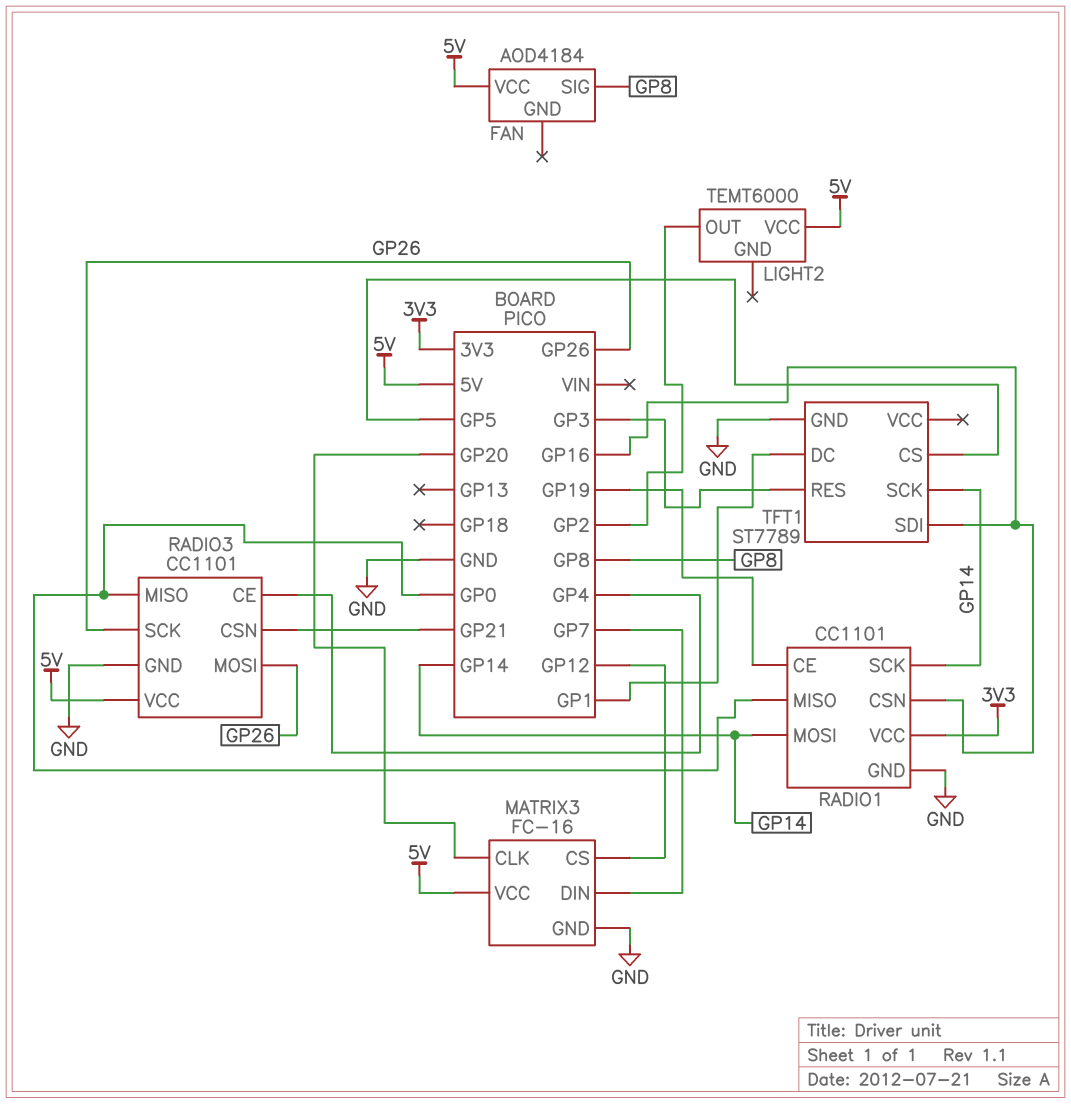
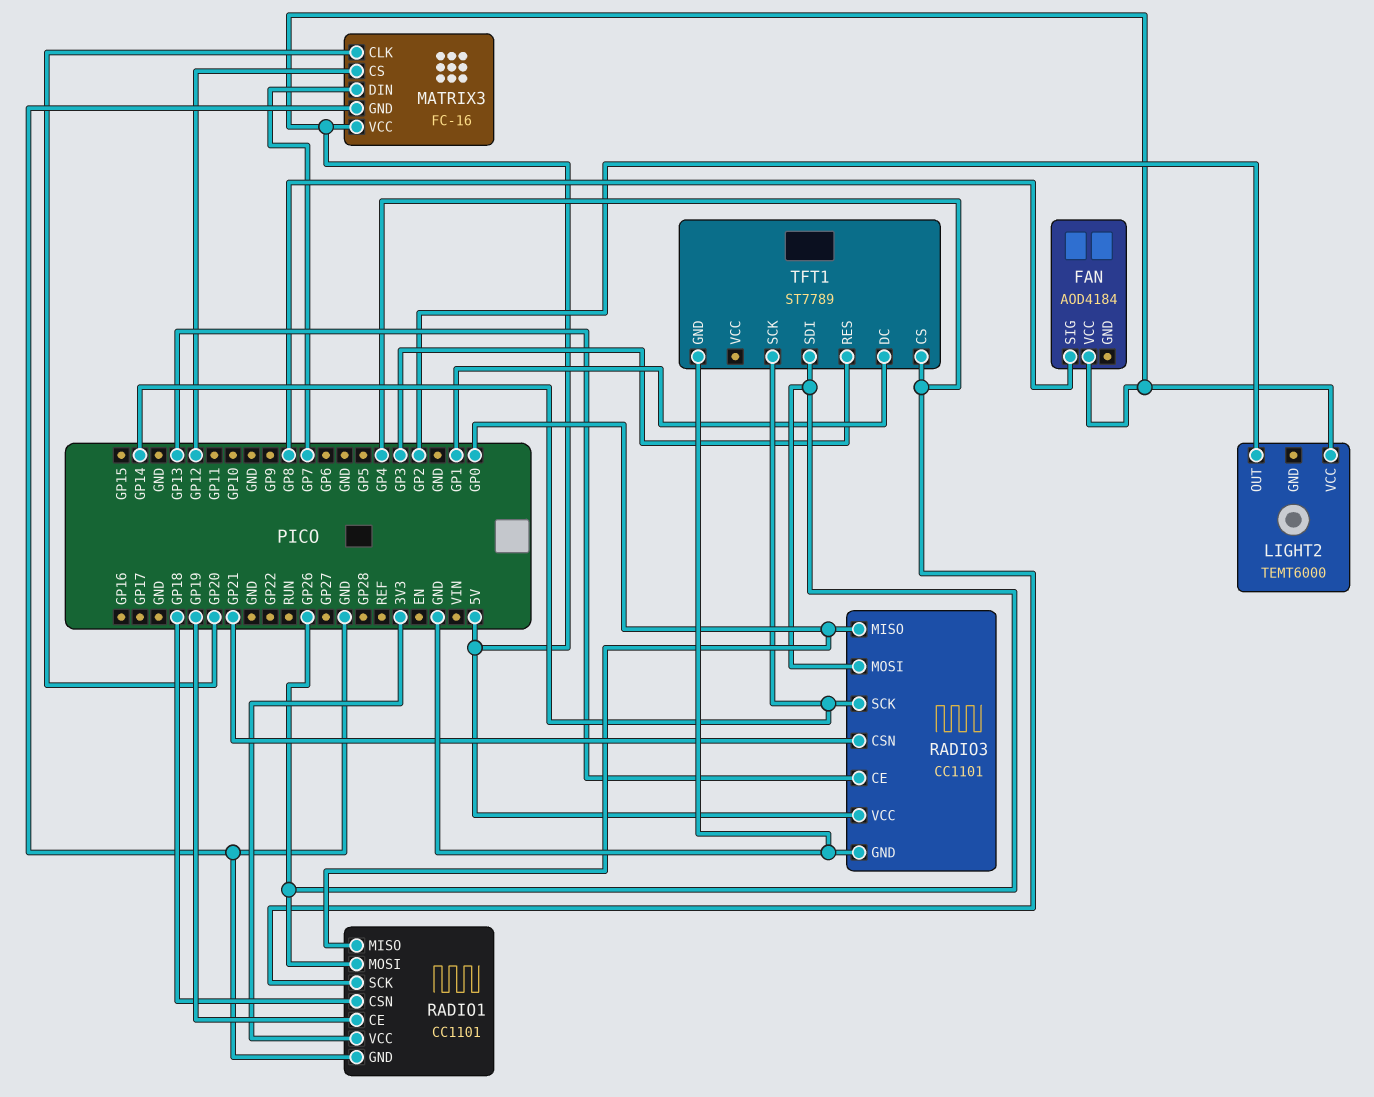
RADIO1 pin CSN: GP16 -> GP18
RADIO1 pin MOSI: GP14 -> GP26
RADIO1 pin SCK: GP14 -> GP4
RADIO3 pin CE: GP4 -> GP13
RADIO3 pin SCK: GP26 -> GP14
TFT1 pin CS: GP5 -> GP4
TFT1 pin SDI: GP16 -> GP26

